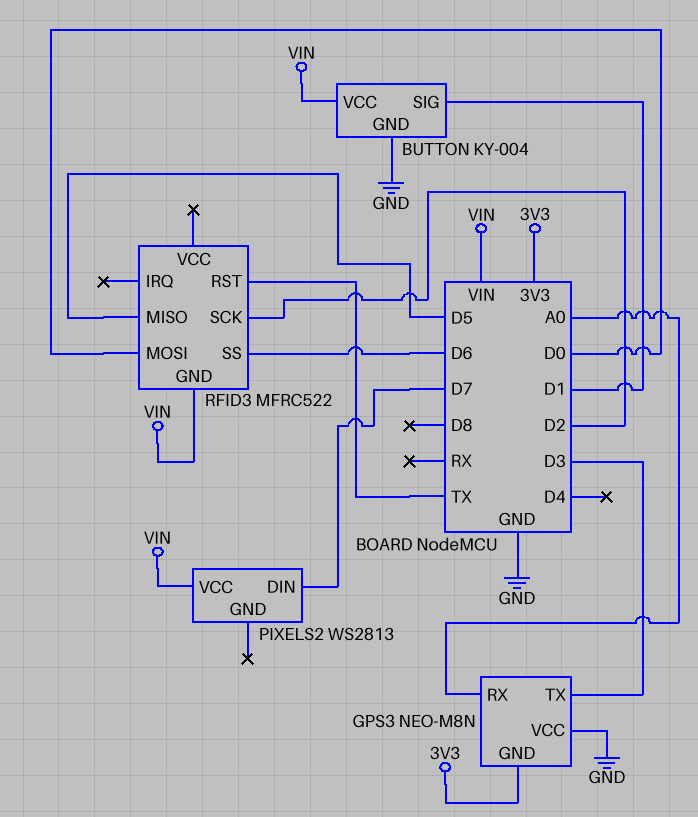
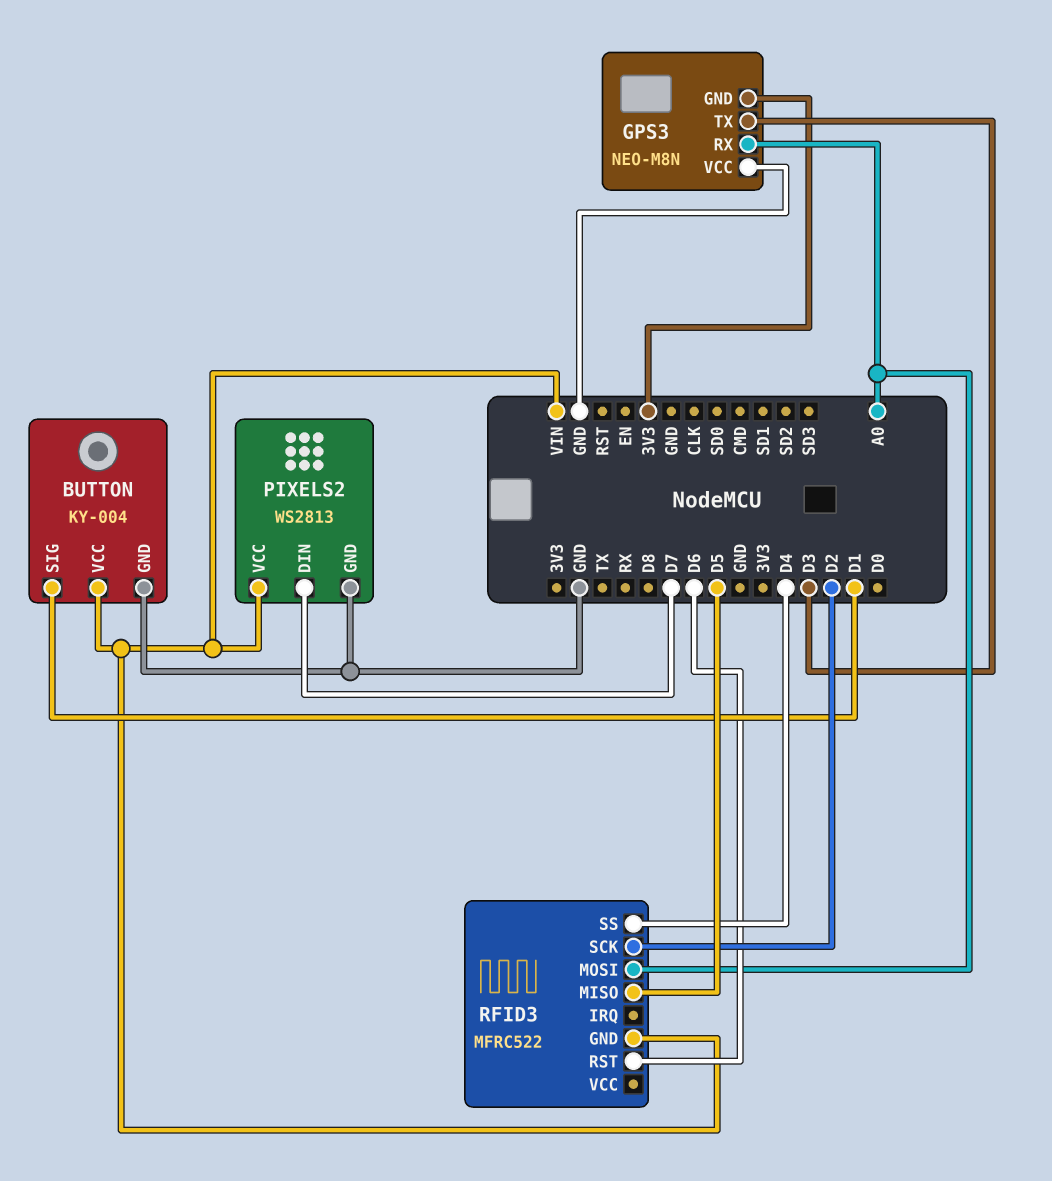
PIXELS2 pin GND: none -> GND
RFID3 pin MOSI: D0 -> A0
RFID3 pin RST: TX -> D6
RFID3 pin SS: D6 -> D4

